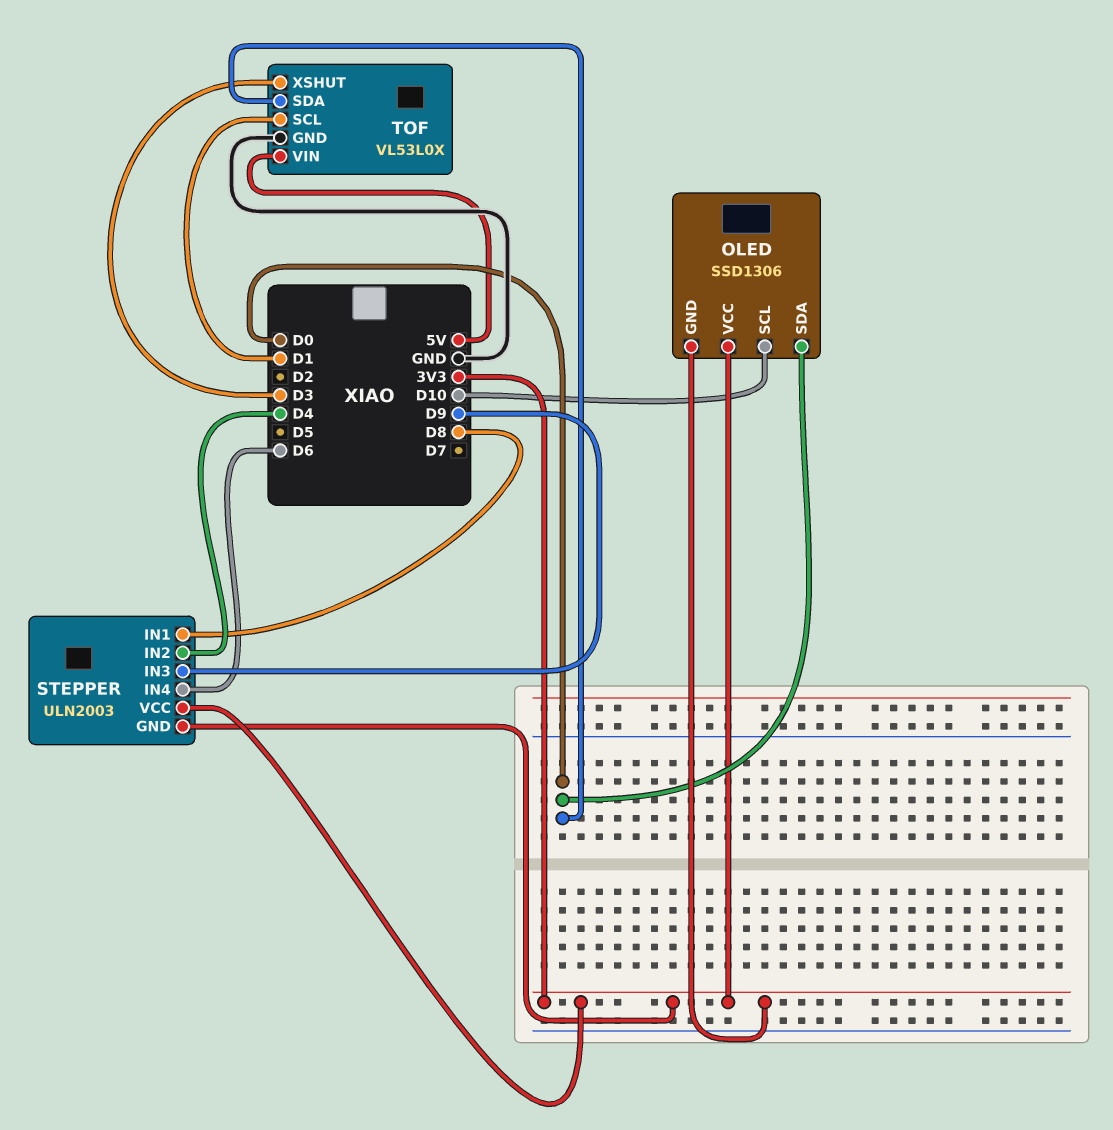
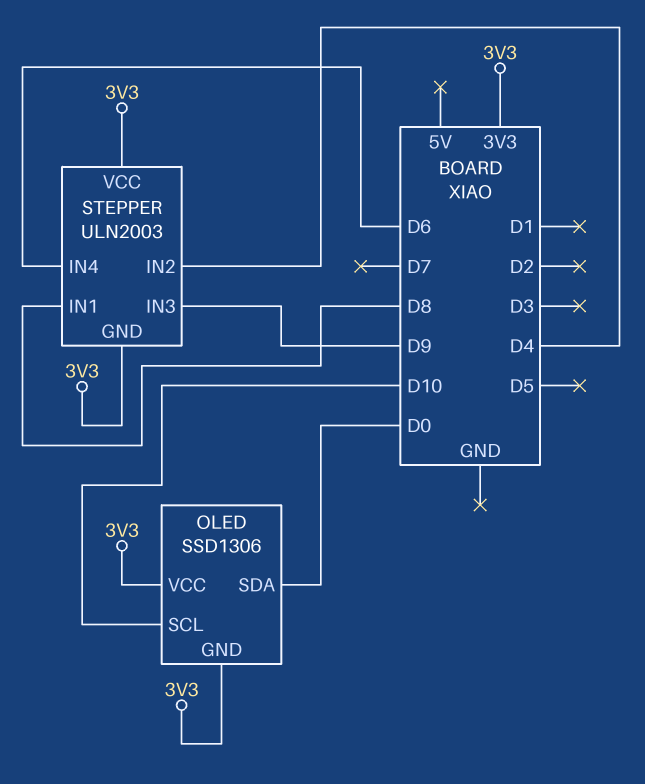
TOF: VL53L0X -> none
TOF pin GND: GND -> none
TOF pin SCL: D1 -> none
TOF pin SDA: D0 -> none
TOF pin VIN: 5V -> none
TOF pin XSHUT: D3 -> none

